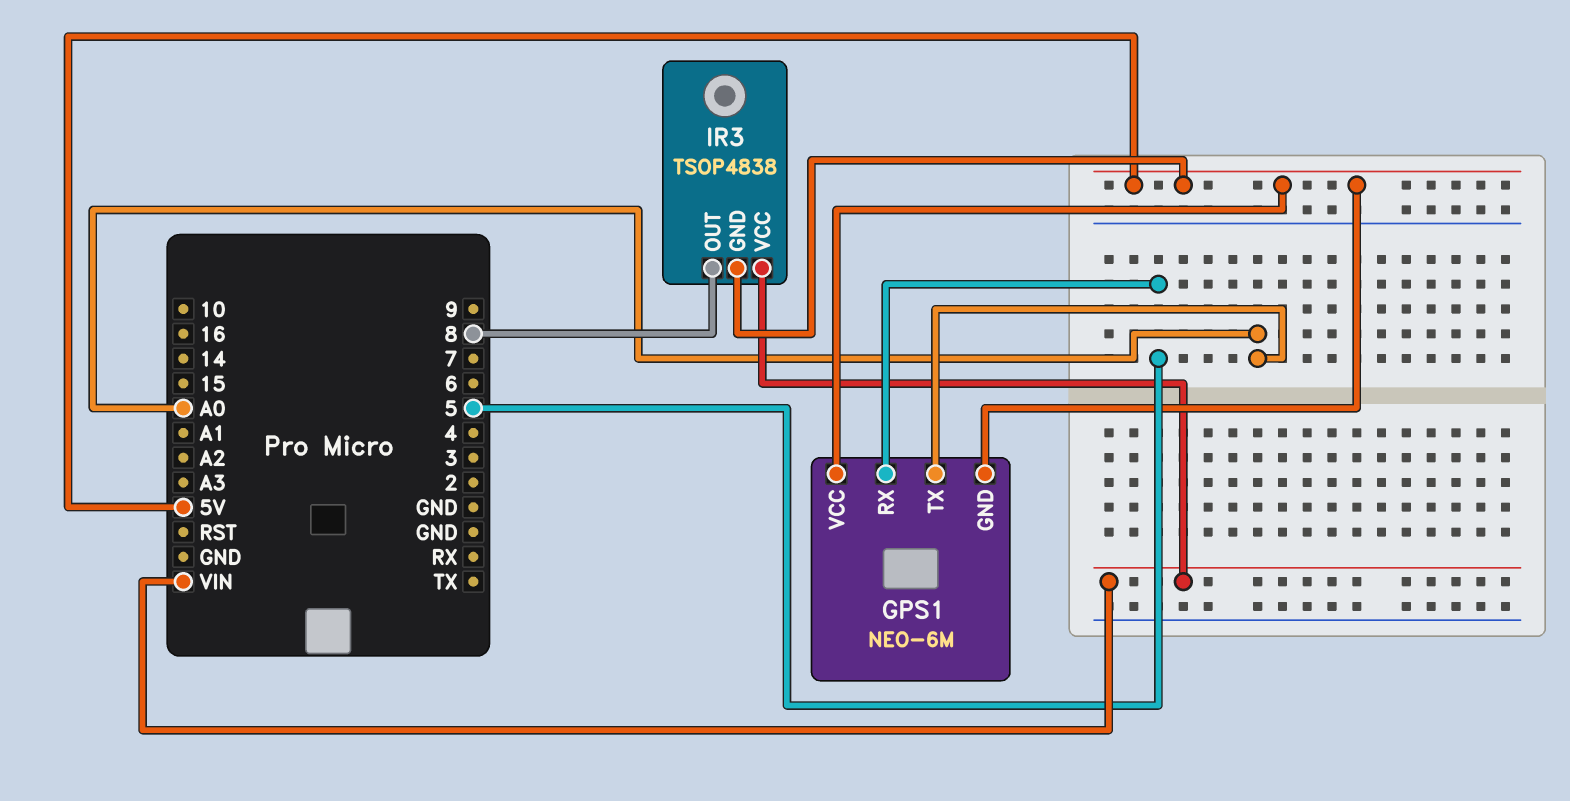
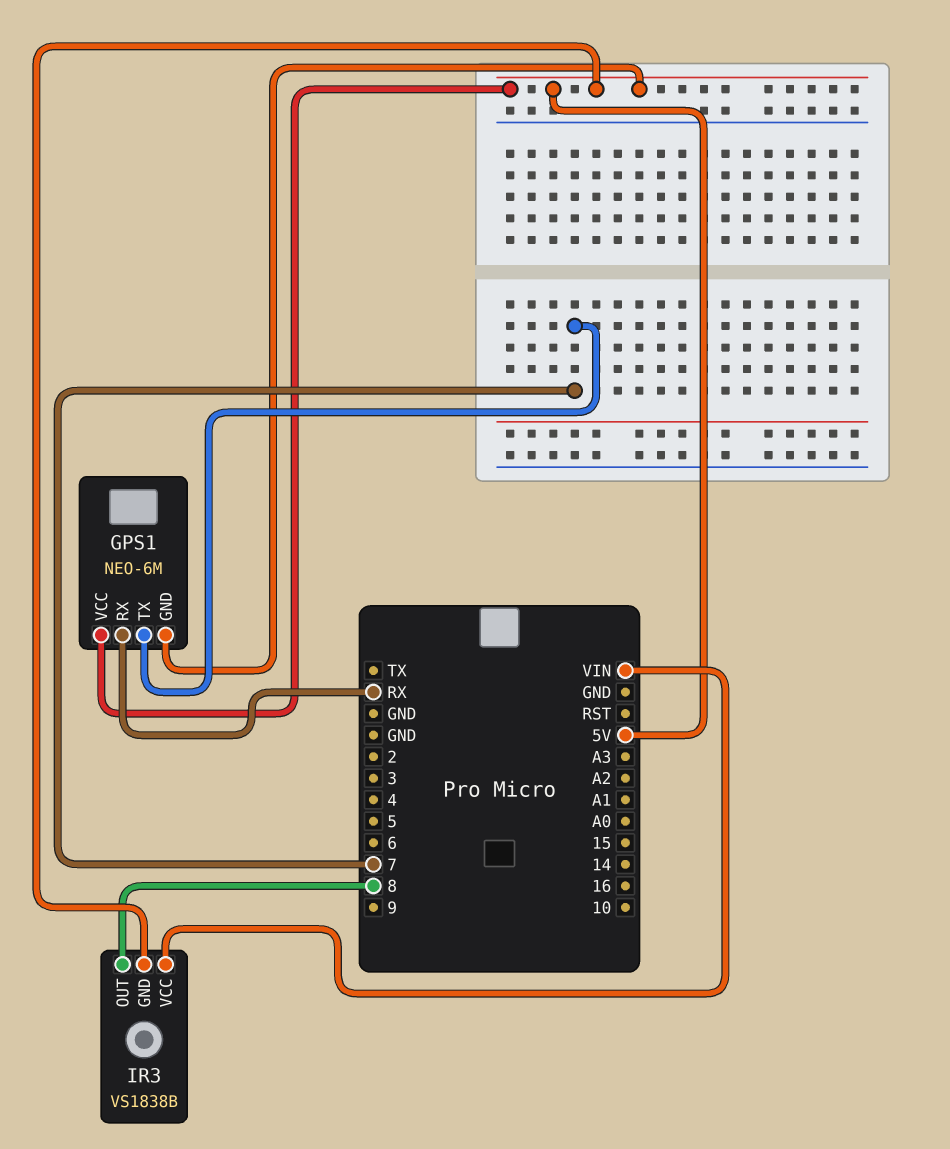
GPS1 pin RX: 5 -> RX
GPS1 pin TX: A0 -> 7
IR3: TSOP4838 -> VS1838B

